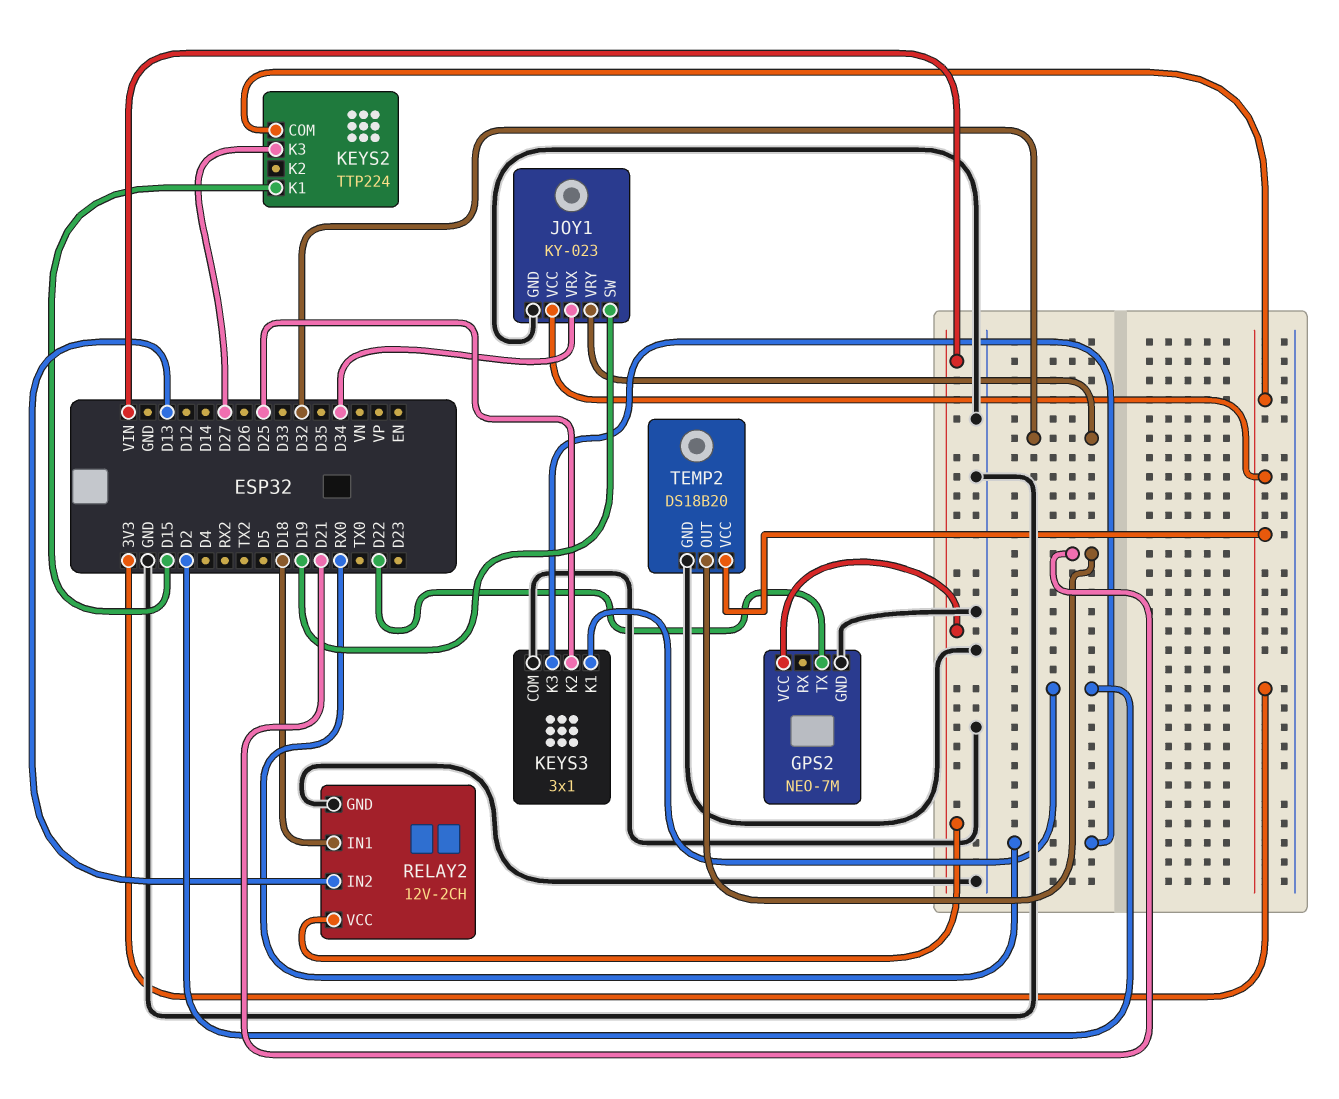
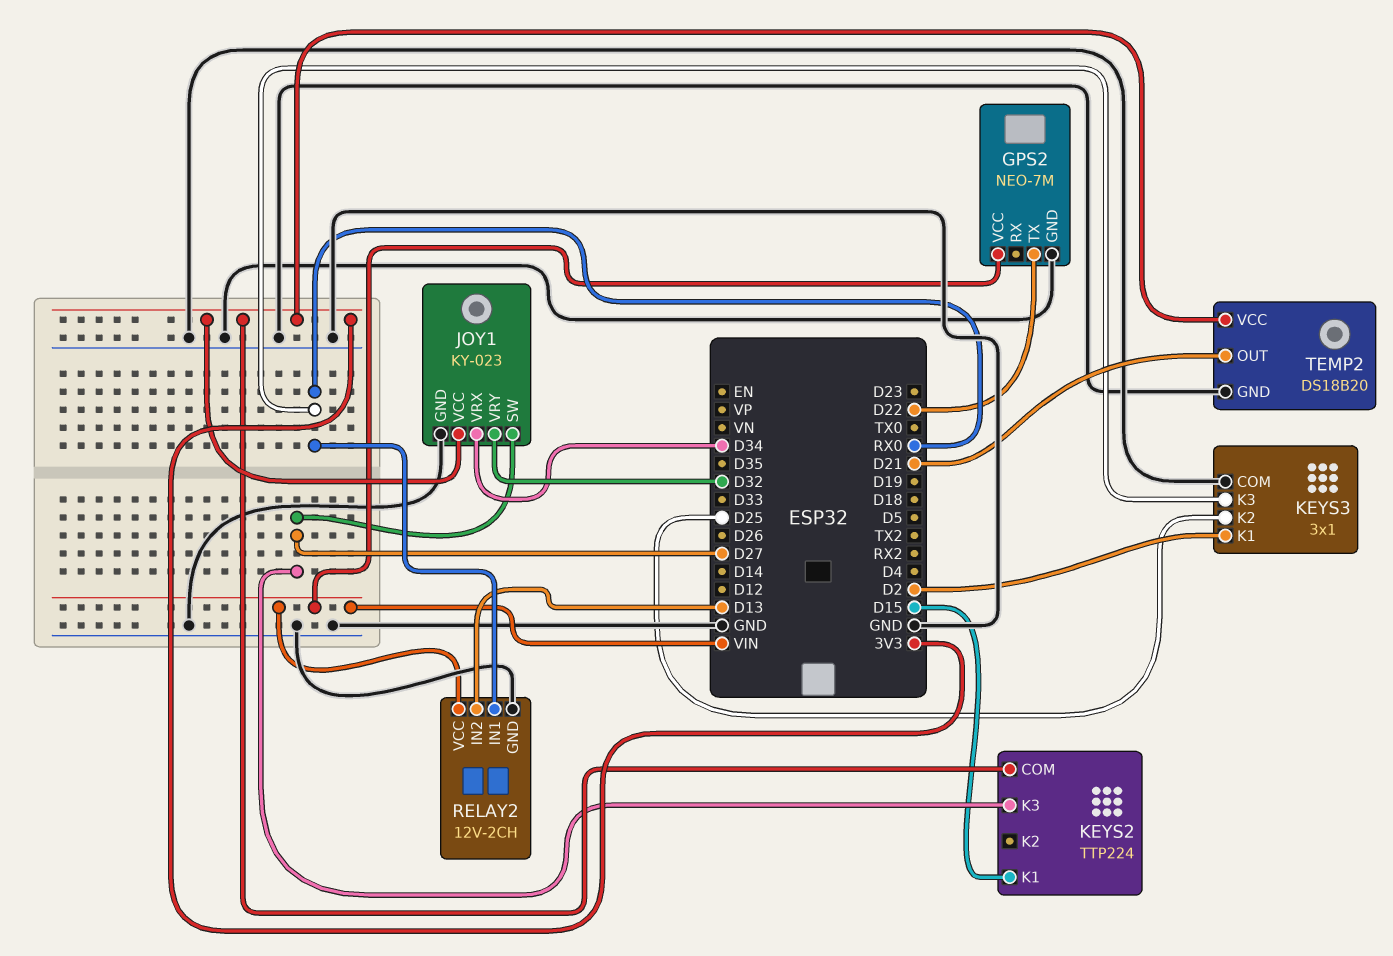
JOY1 pin SW: D19 -> D27
RELAY2 pin IN1: D18 -> RX0

